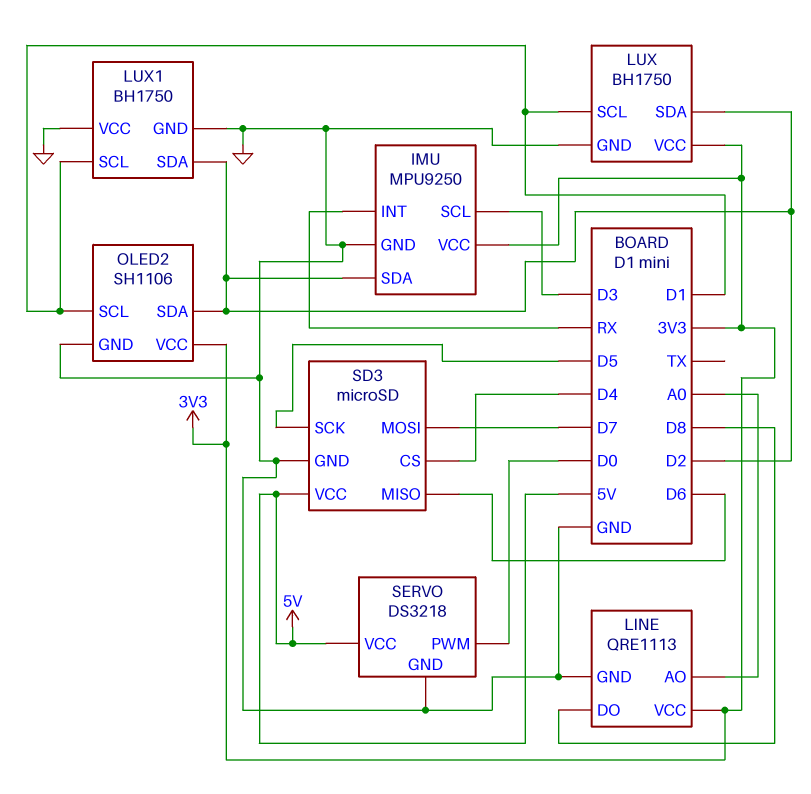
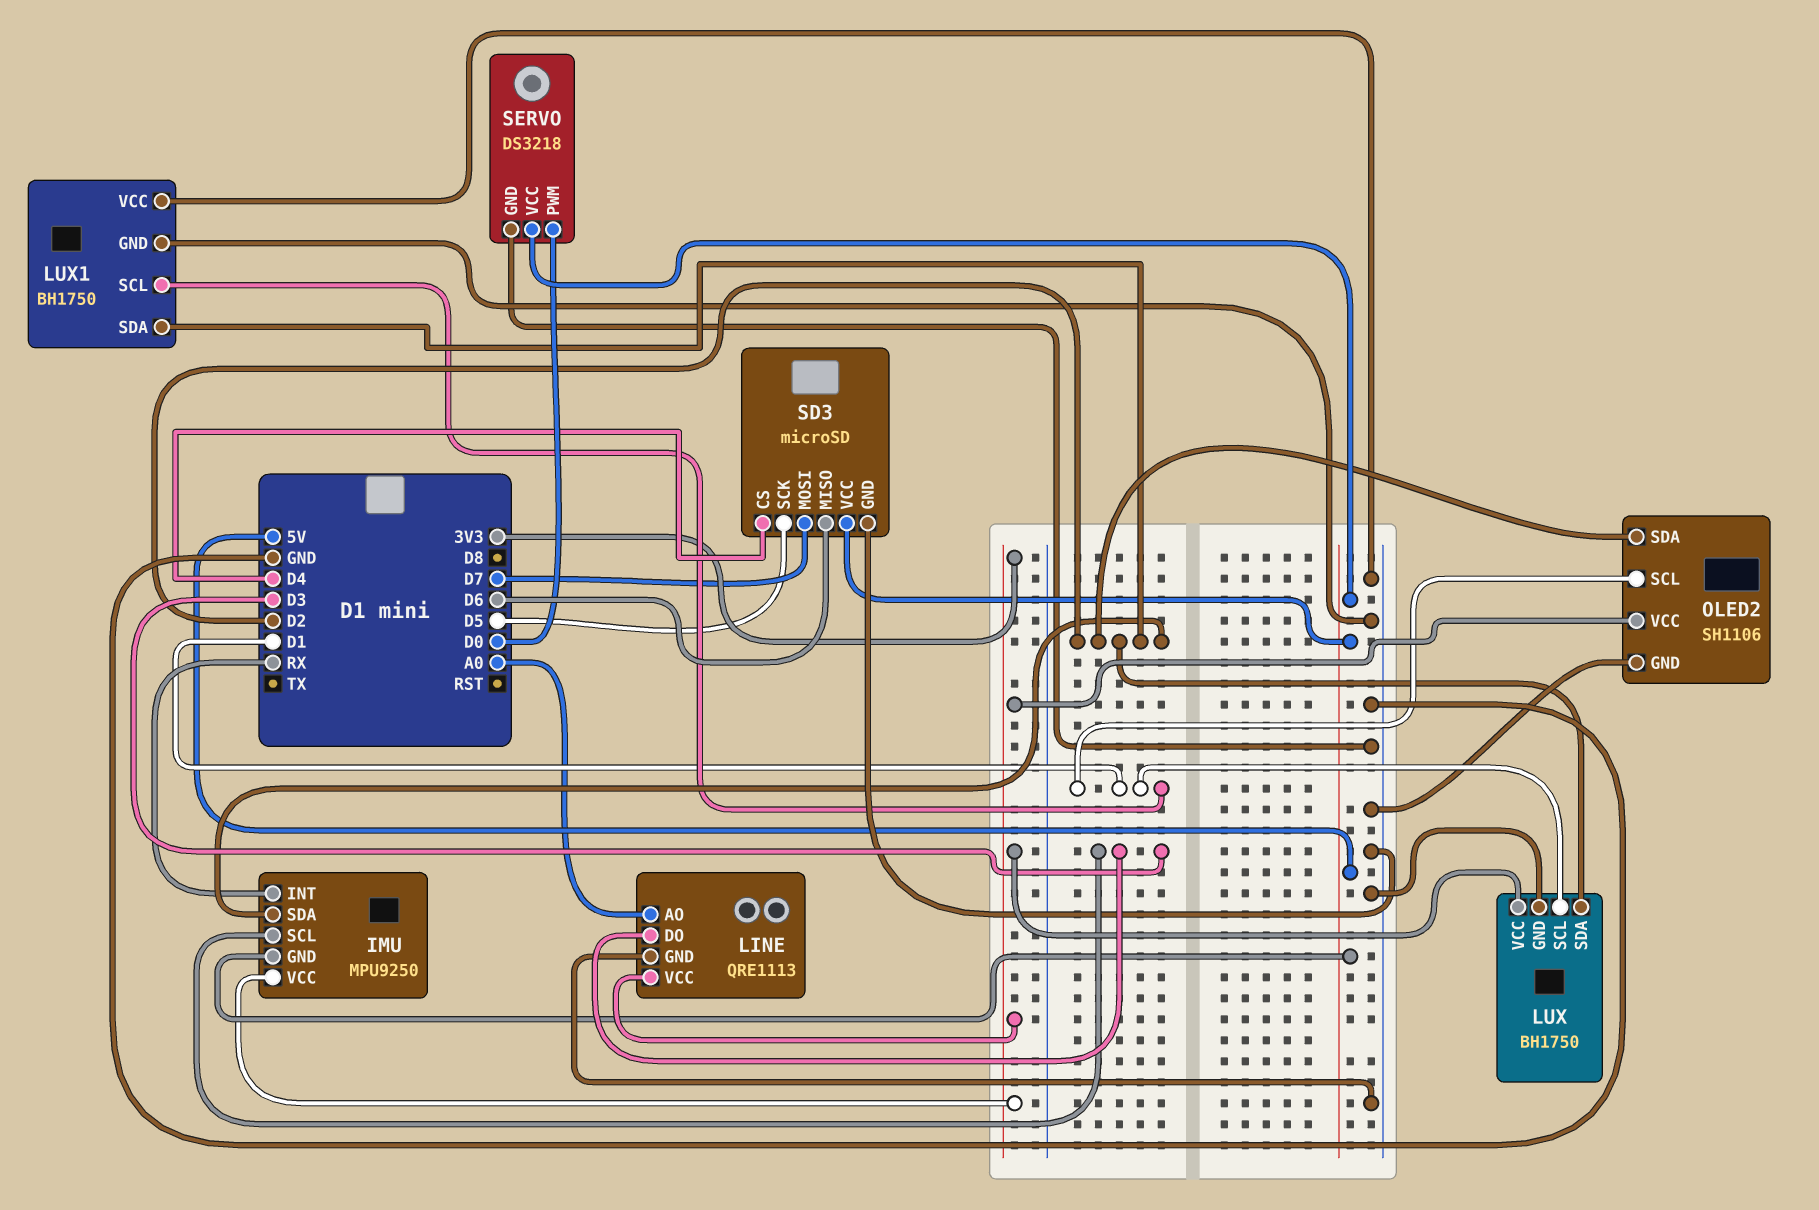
IMU pin GND: GND -> 5V
LINE pin DO: D8 -> D3

